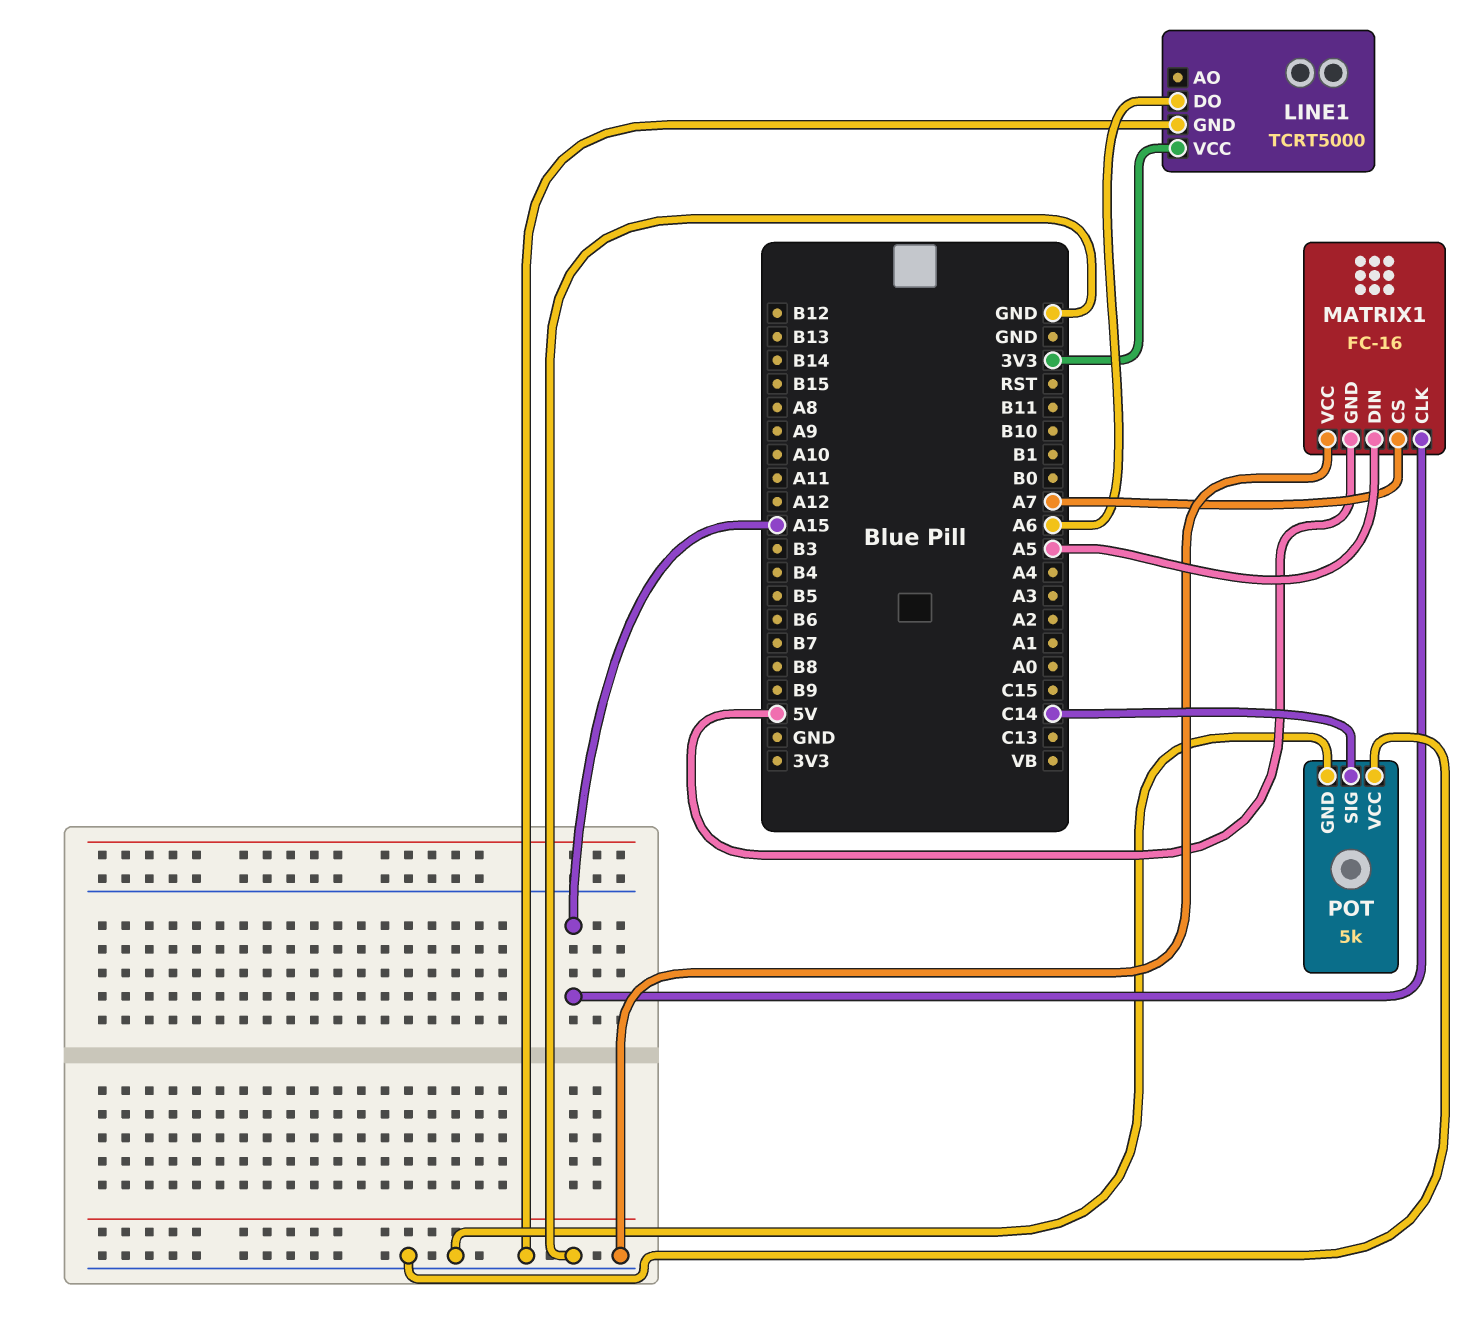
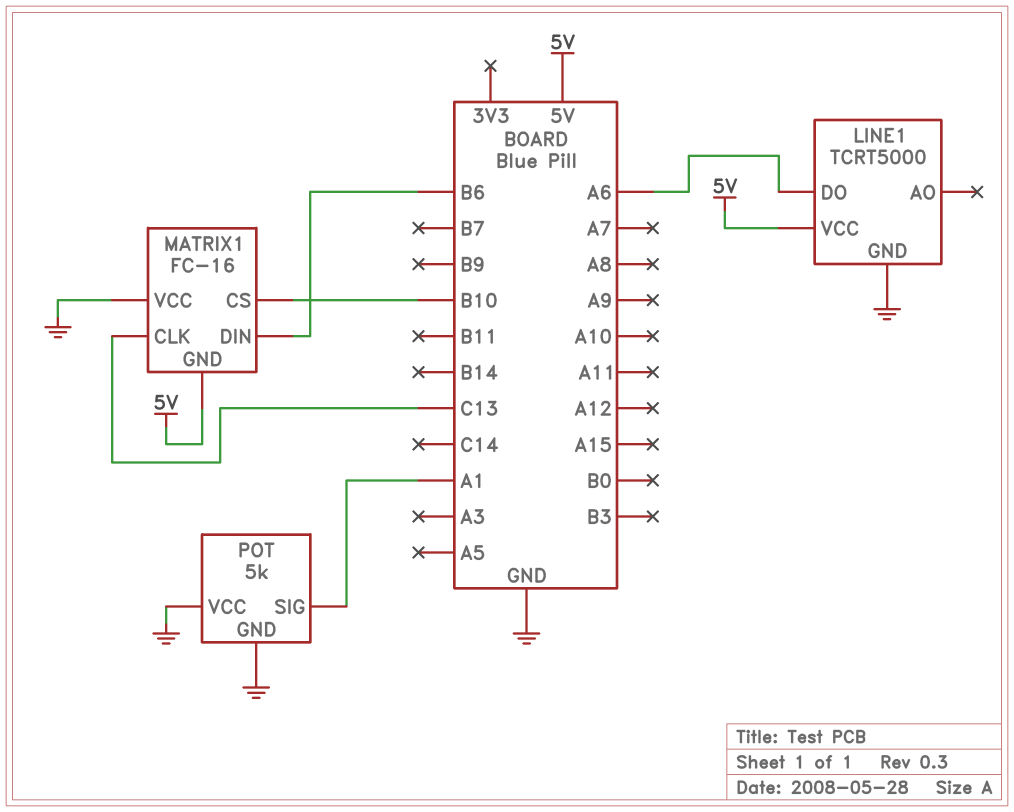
LINE1 pin VCC: 3V3 -> 5V
MATRIX1 pin CLK: A15 -> C13
MATRIX1 pin CS: A7 -> B10
MATRIX1 pin DIN: A5 -> B6
POT pin SIG: C14 -> A1

